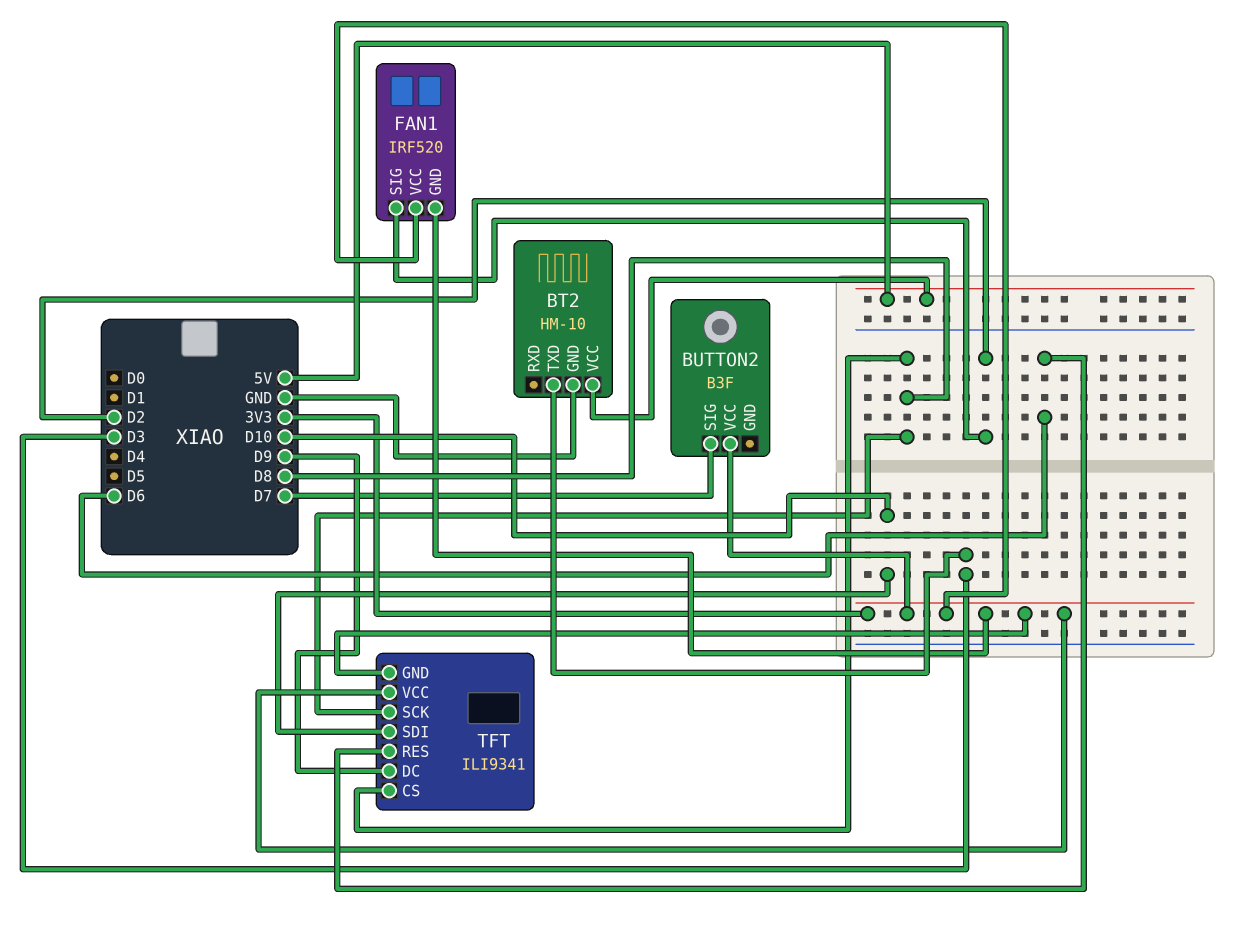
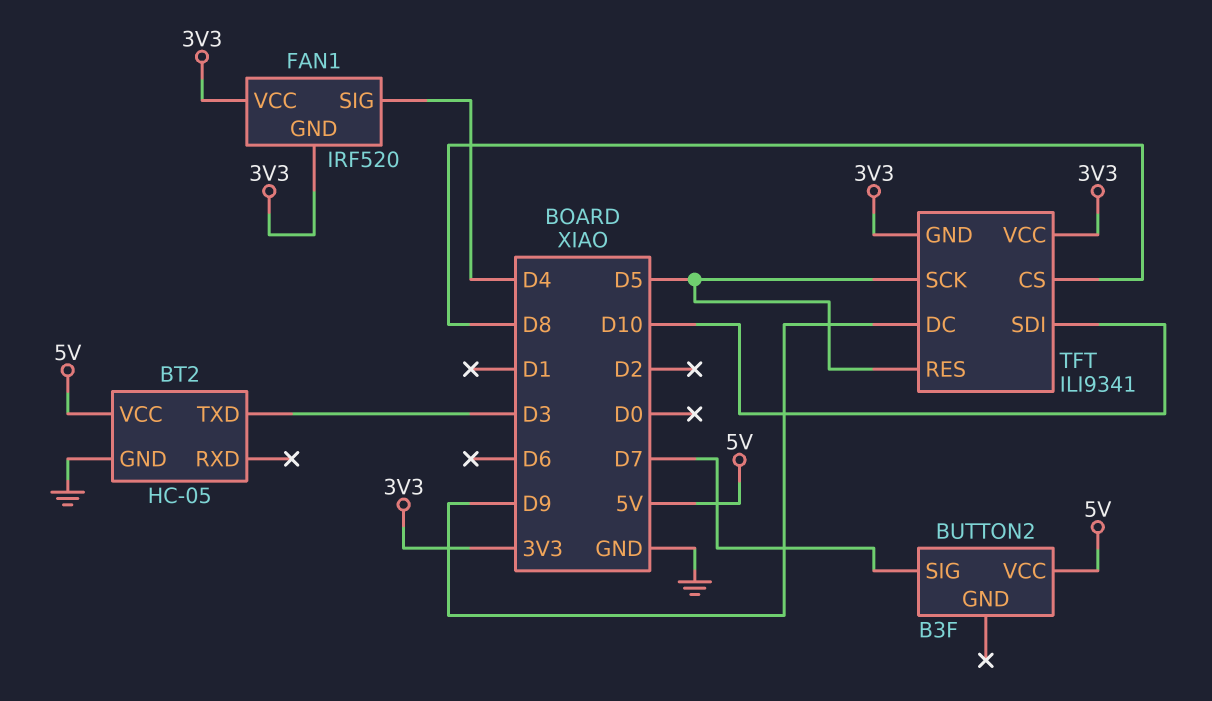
BT2: HM-10 -> HC-05
BUTTON2 pin VCC: 3V3 -> 5V
FAN1 pin SIG: D2 -> D4
TFT pin RES: D6 -> D5
TFT pin SCK: D8 -> D5

